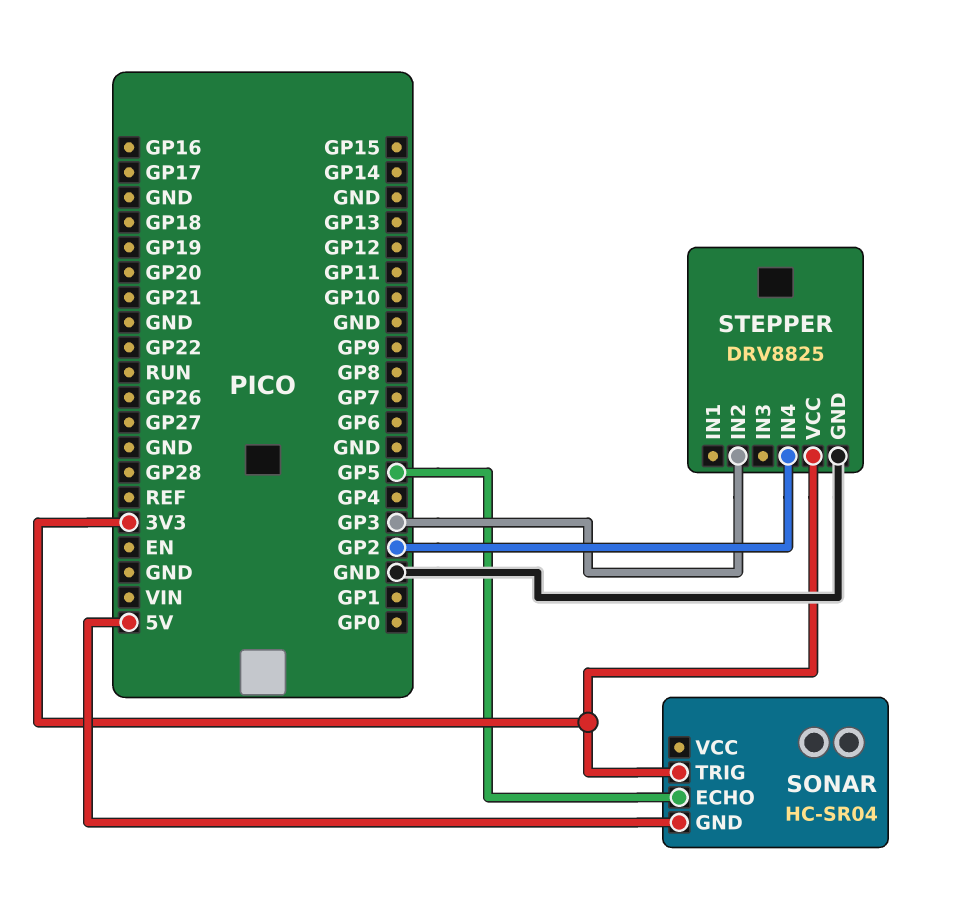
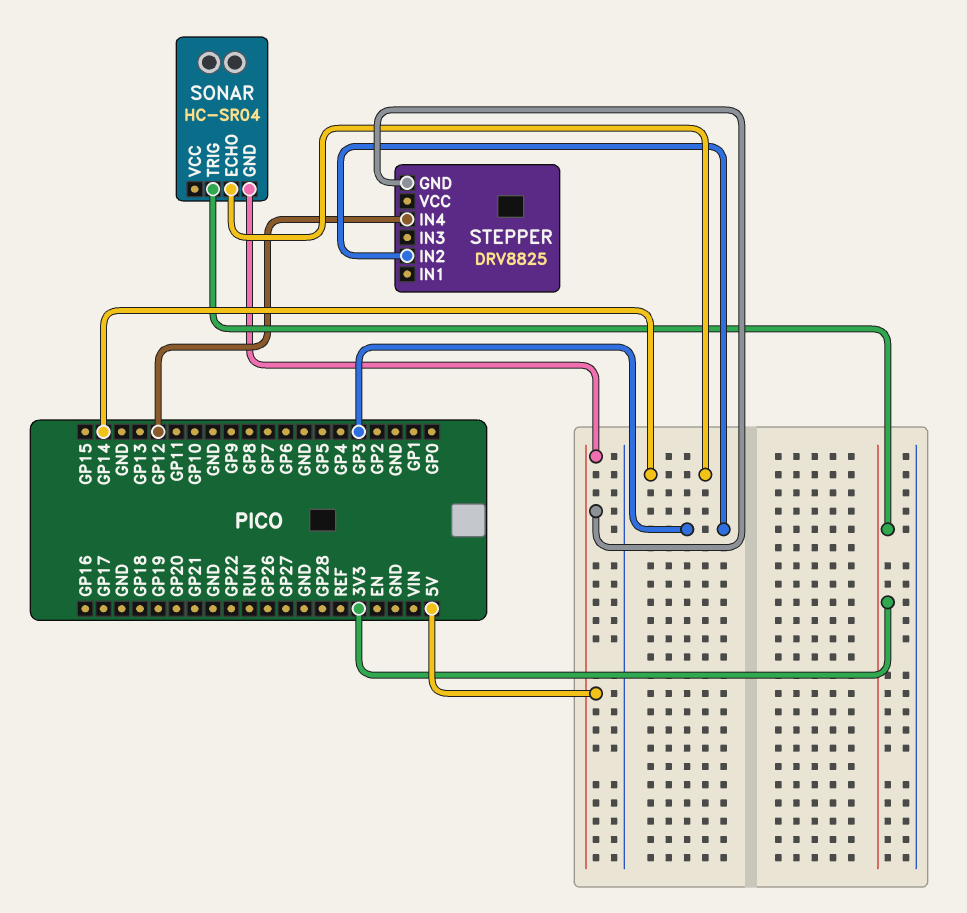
SONAR pin ECHO: GP5 -> GP14
STEPPER pin GND: GND -> 5V
STEPPER pin IN4: GP2 -> GP12
STEPPER pin VCC: 3V3 -> none

